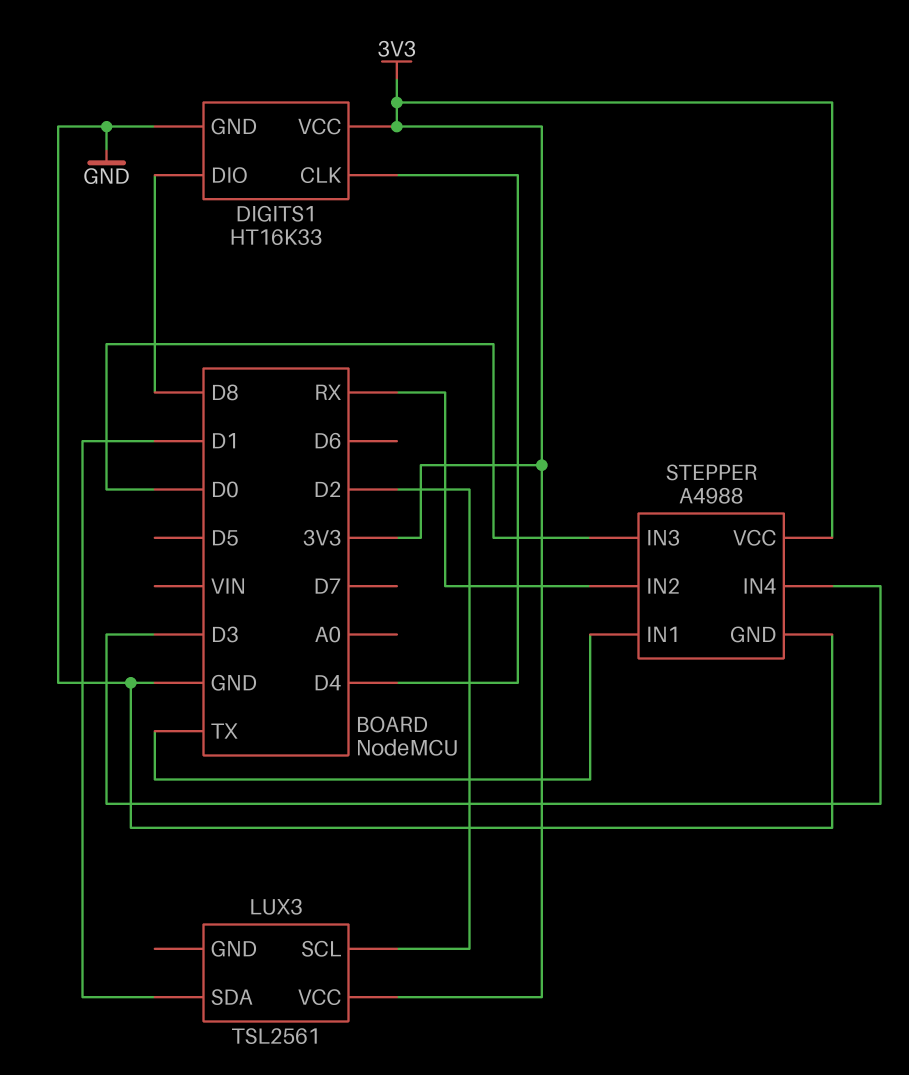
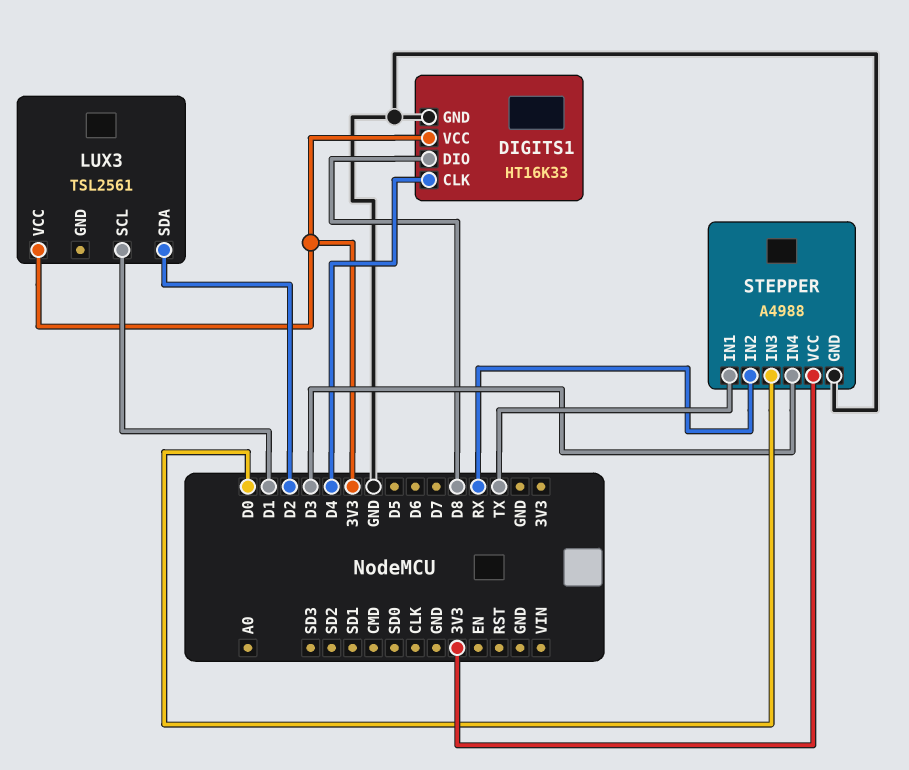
LUX3 pin SCL: D2 -> D1
LUX3 pin SDA: D1 -> D2

